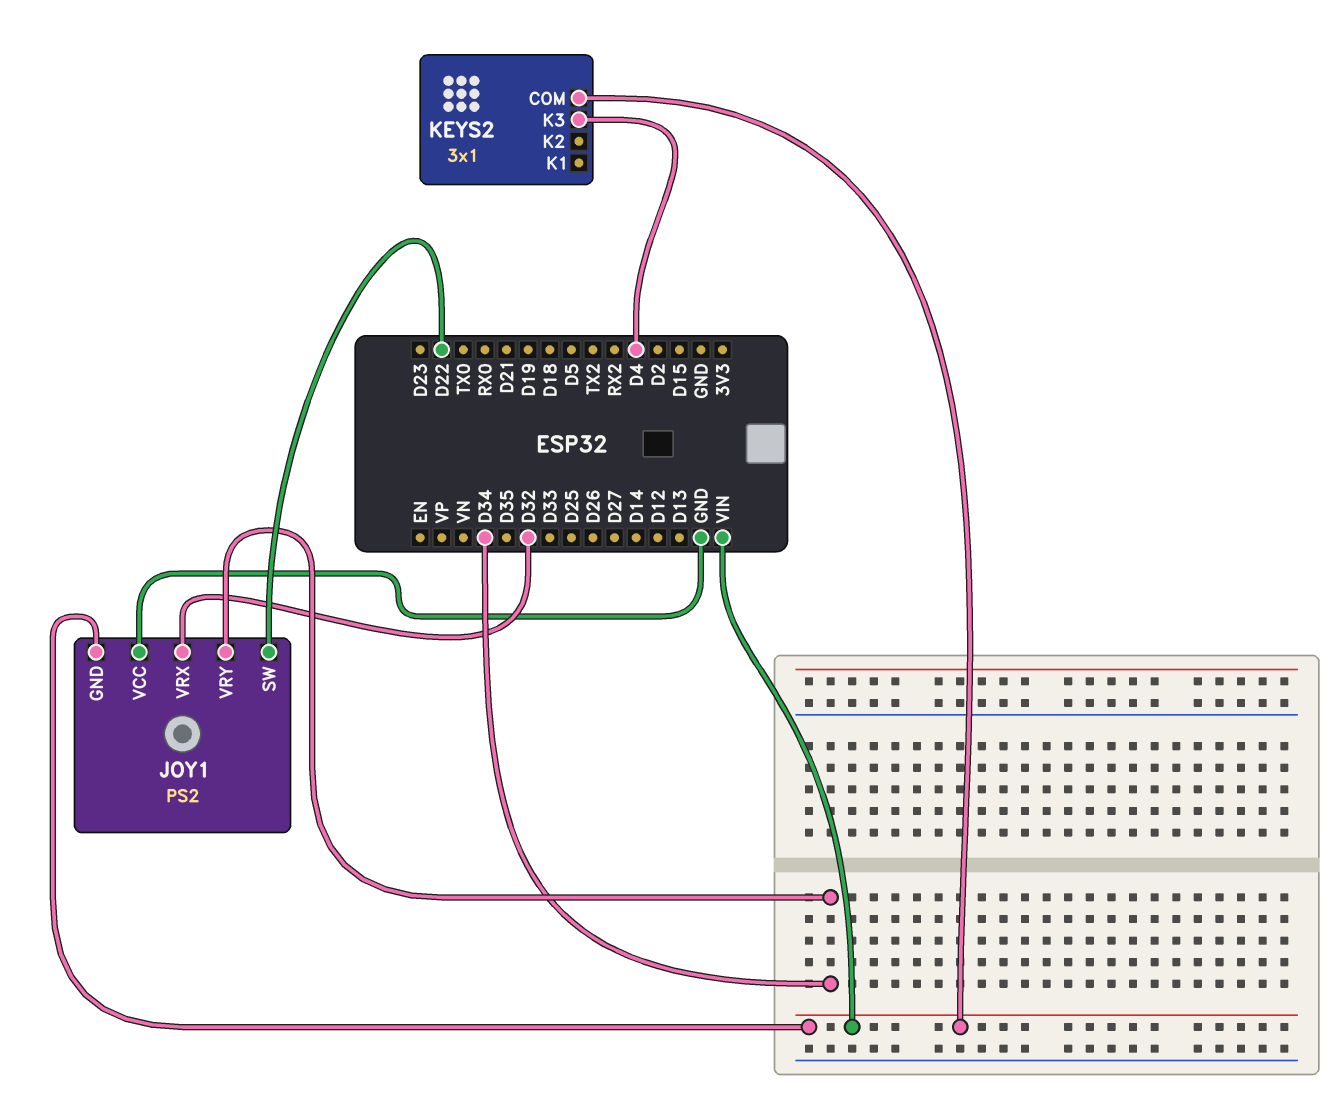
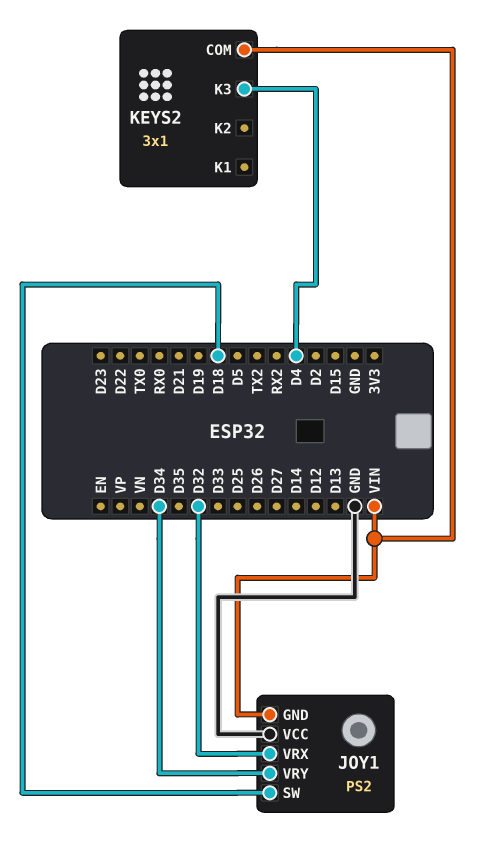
JOY1 pin SW: D22 -> D18

